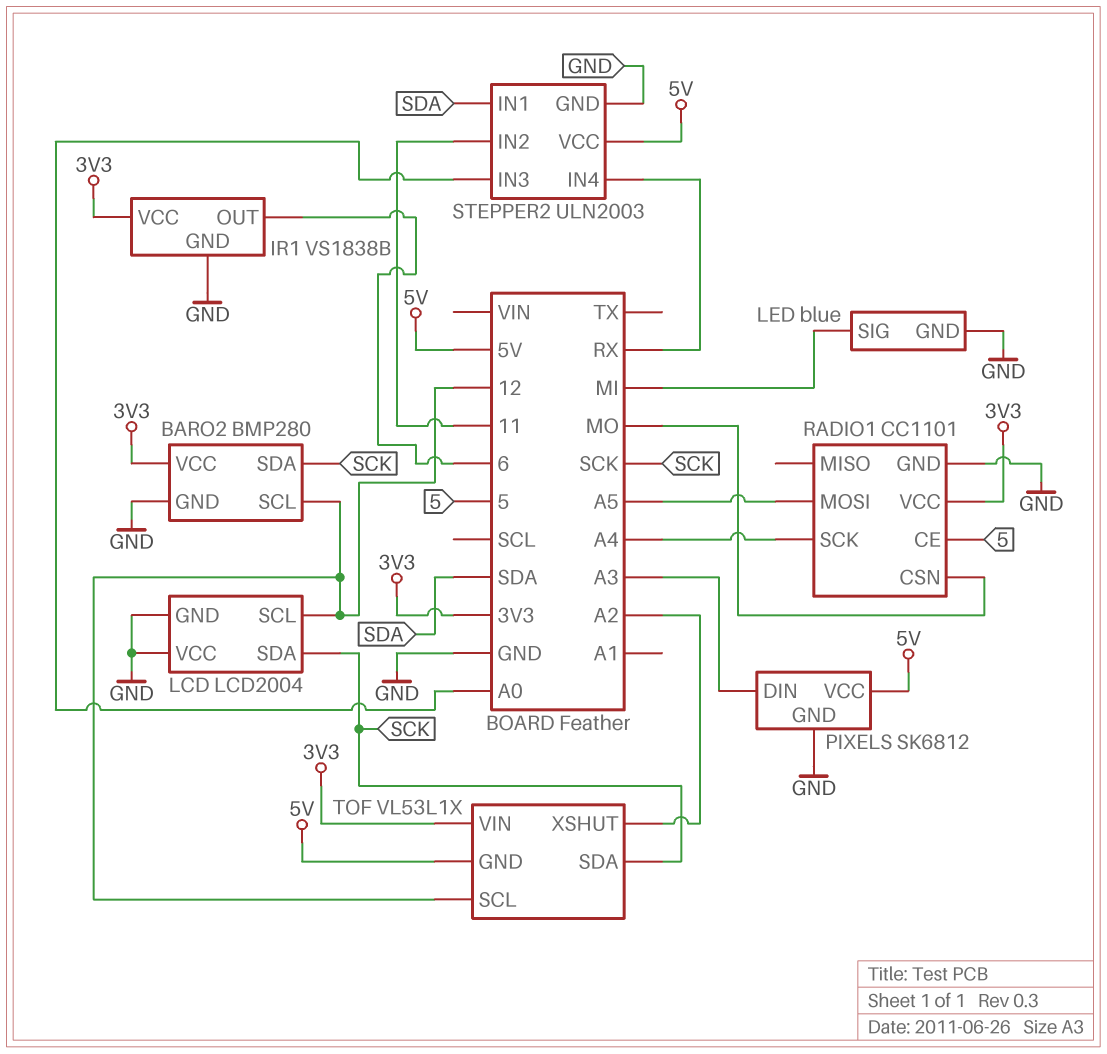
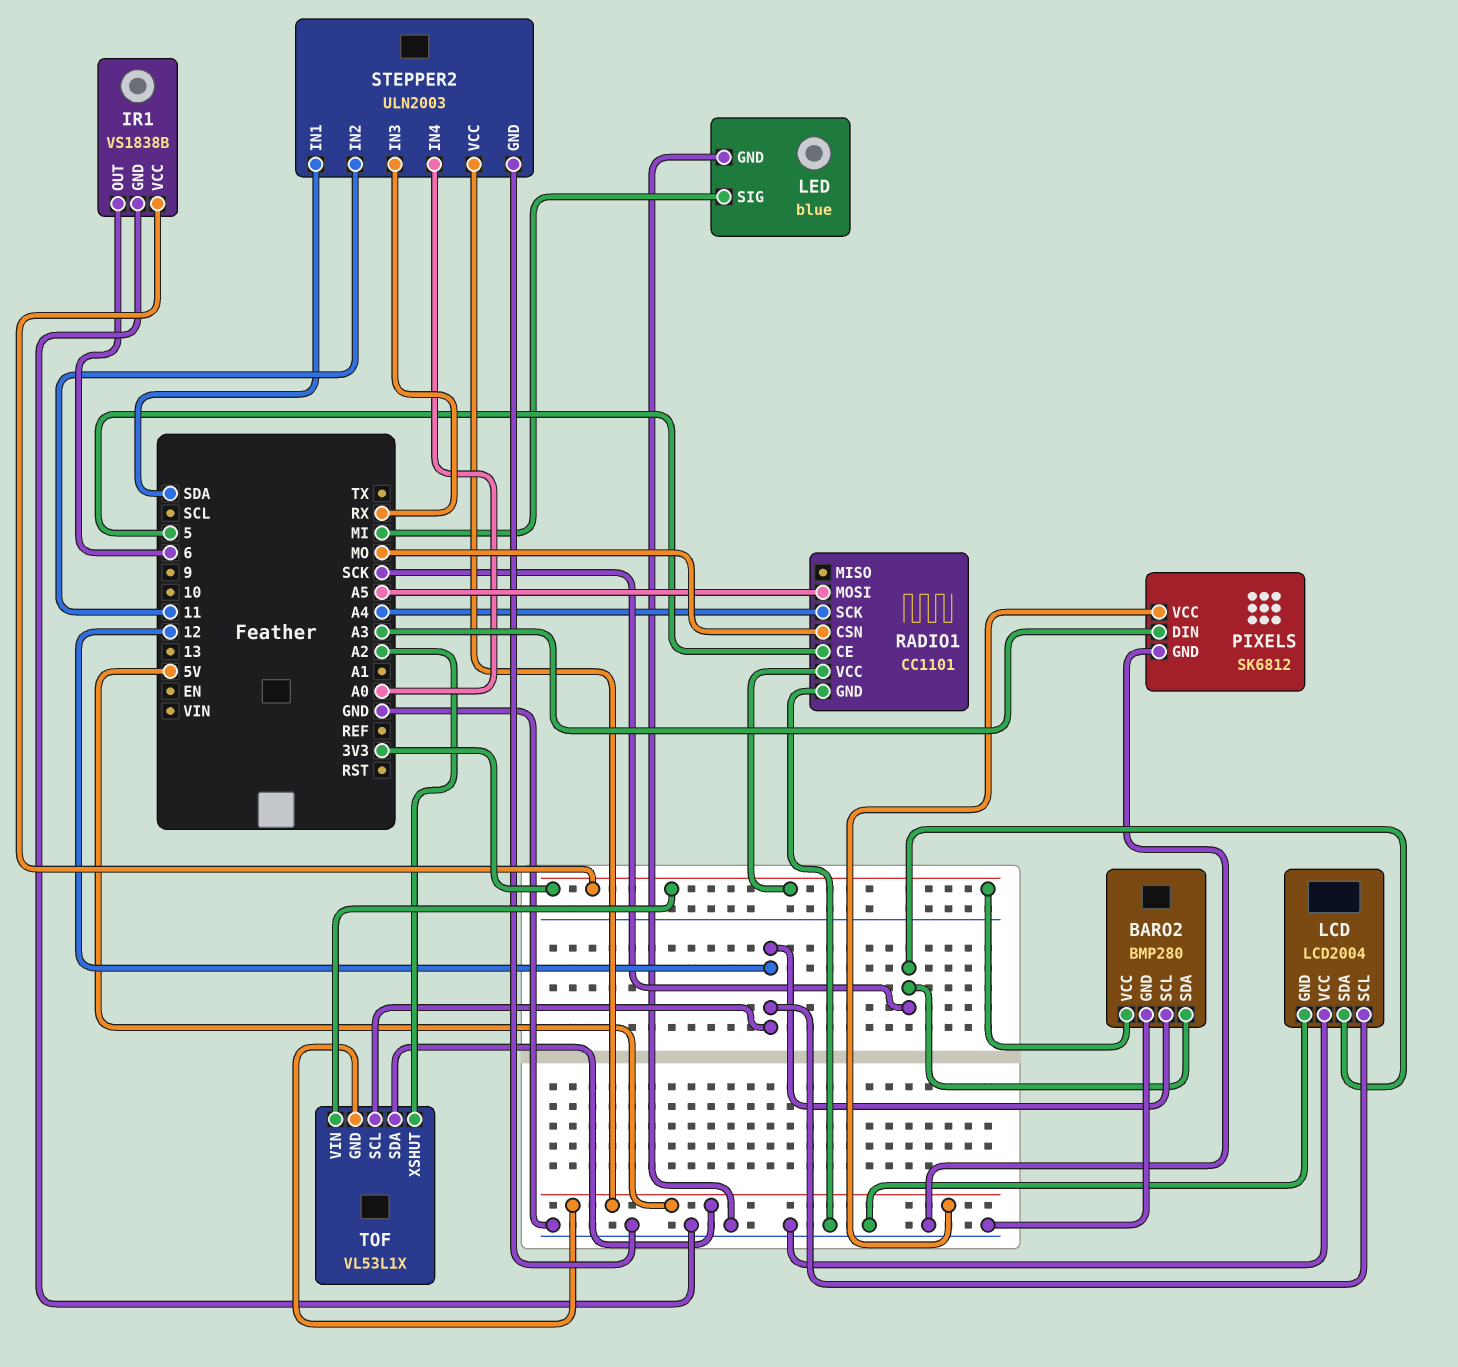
STEPPER2 pin IN3: A0 -> RX
STEPPER2 pin IN4: RX -> A0
TOF pin SDA: SCK -> 5V

